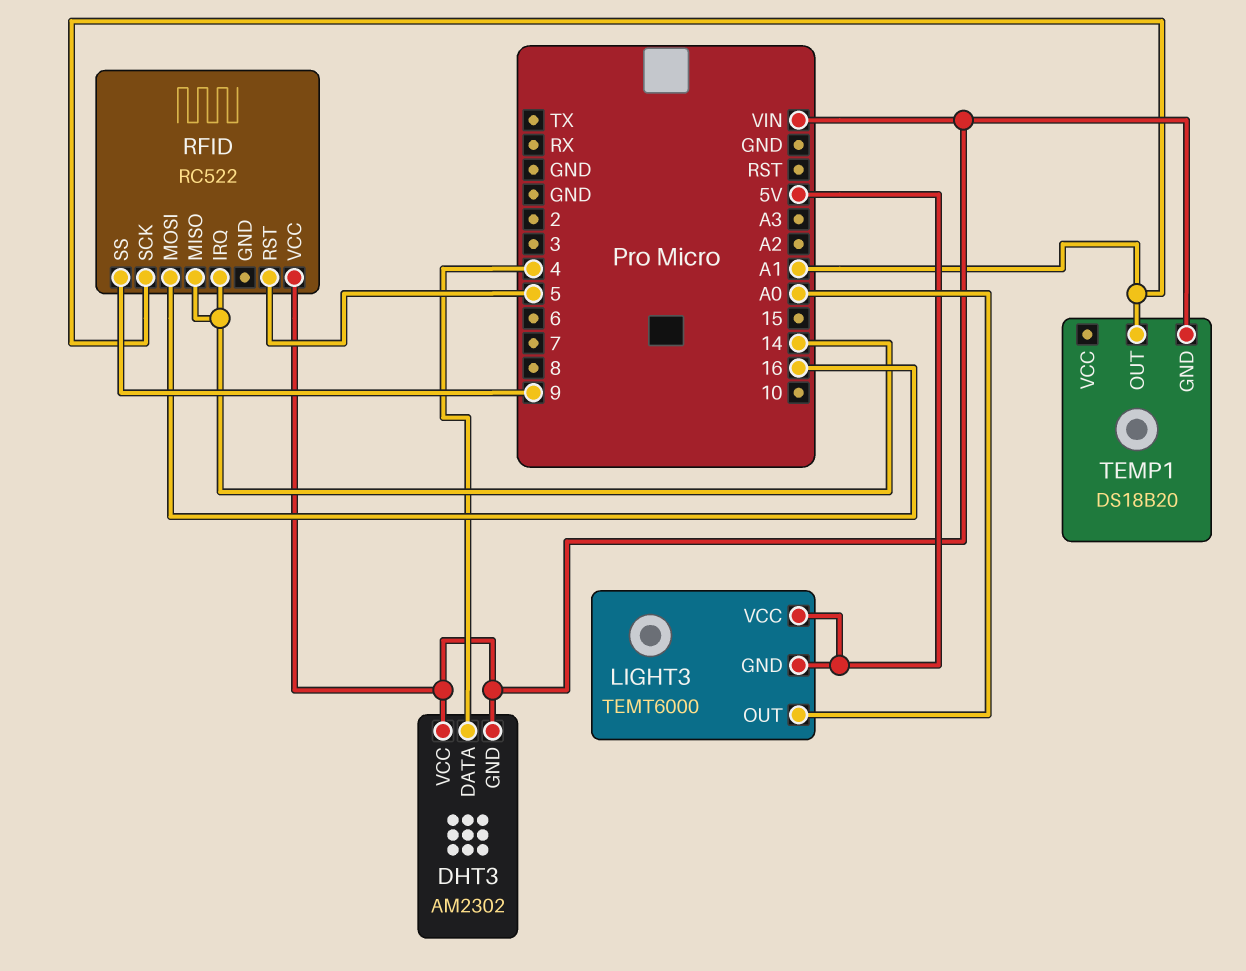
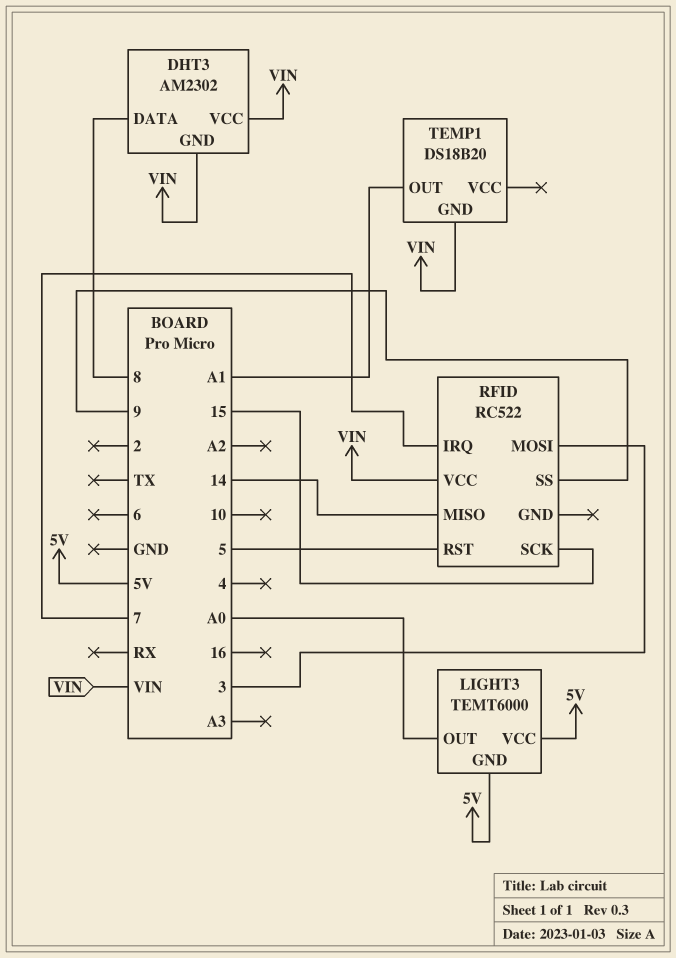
DHT3 pin DATA: 4 -> 8
RFID pin IRQ: 14 -> 7
RFID pin MOSI: 16 -> 3
RFID pin SCK: A1 -> 15

